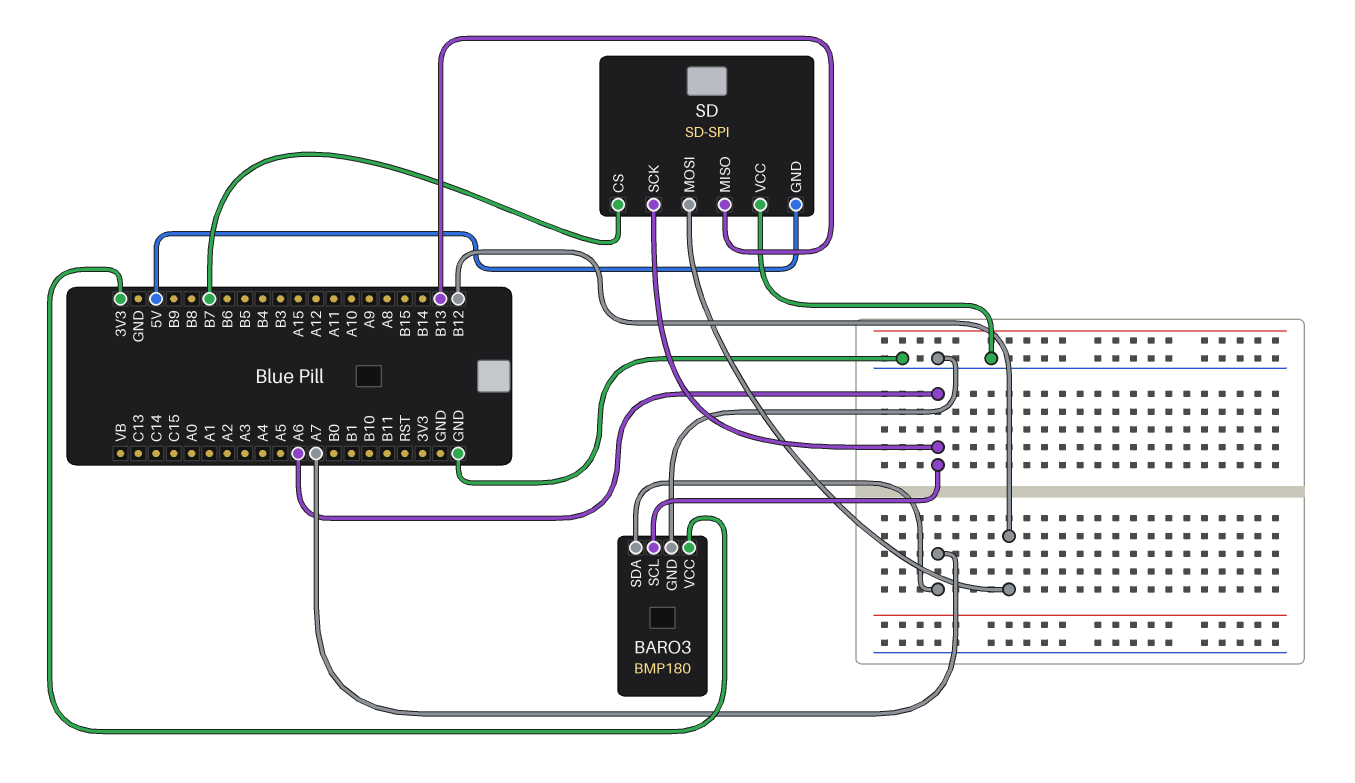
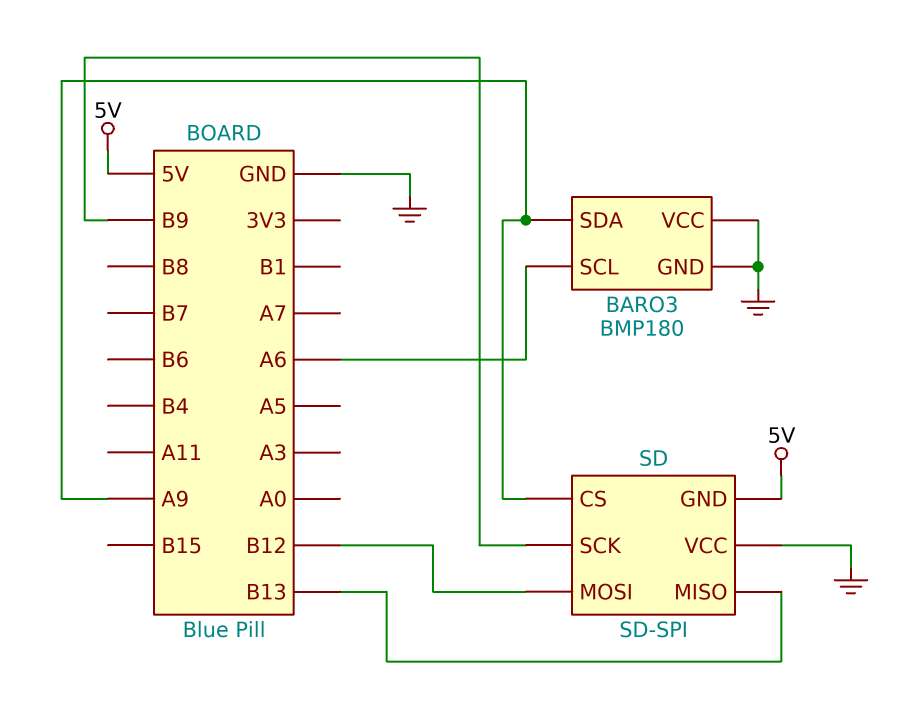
BARO3 pin SDA: A7 -> A9
BARO3 pin VCC: 3V3 -> GND
SD pin CS: B7 -> A9
SD pin SCK: A6 -> B9

